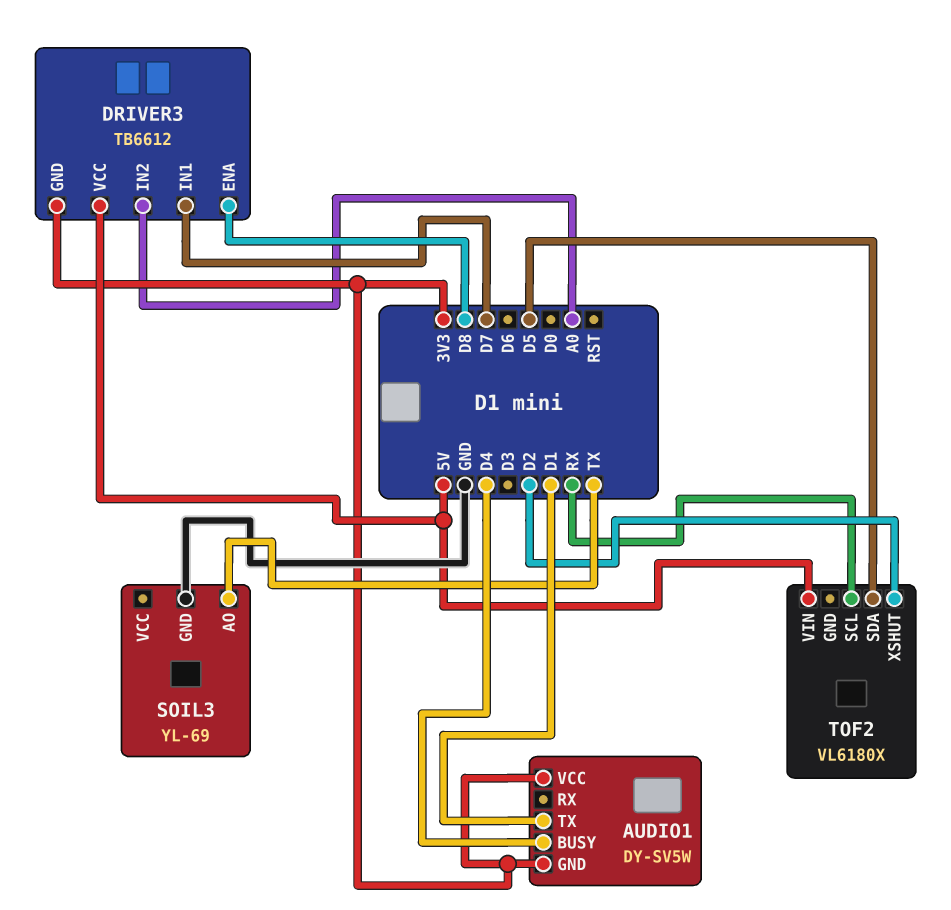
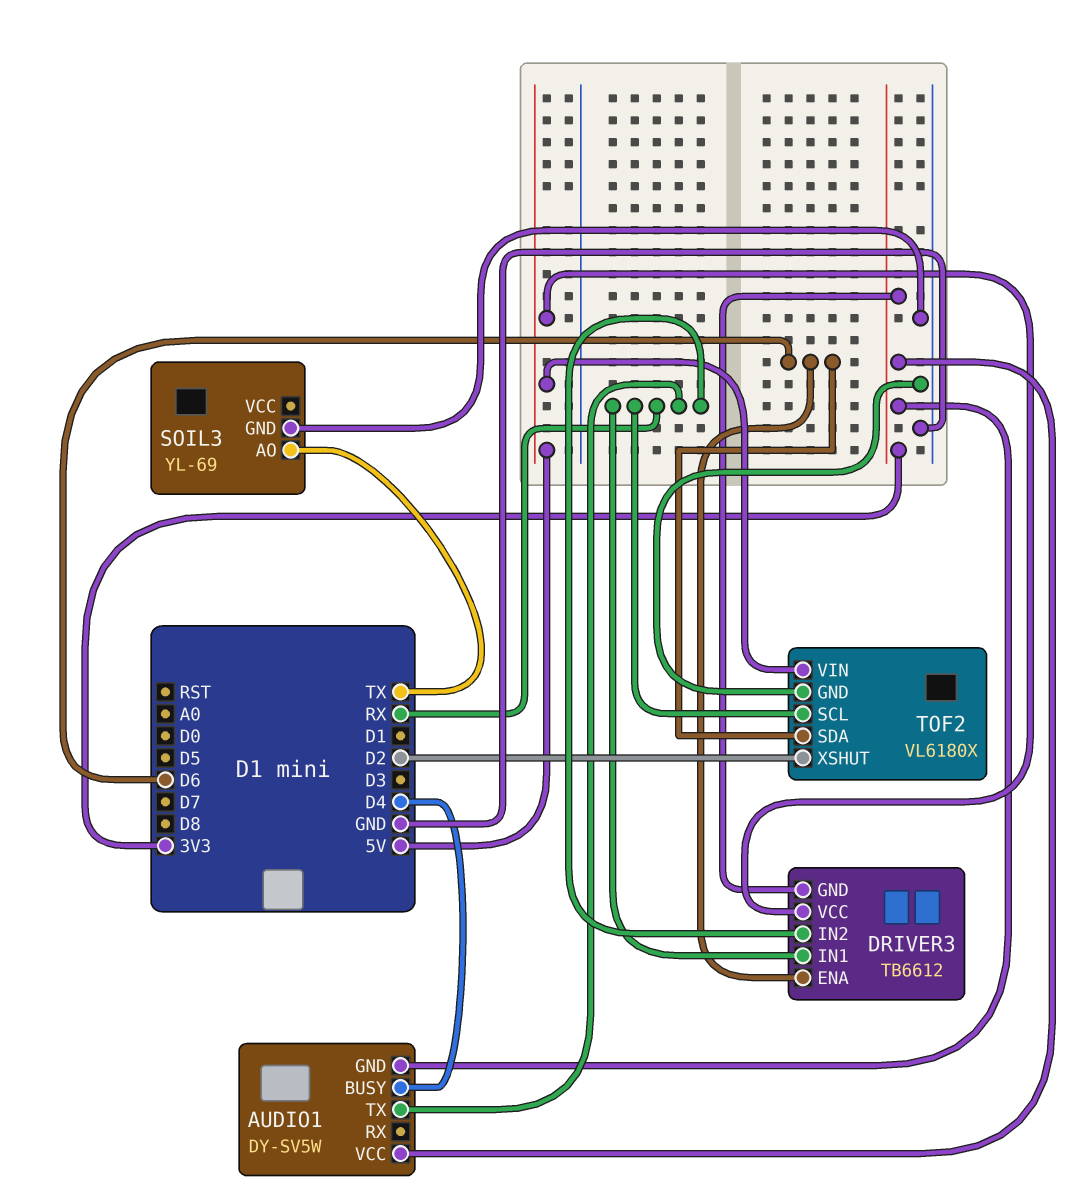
AUDIO1 pin TX: D1 -> RX
DRIVER3 pin ENA: D8 -> D6
DRIVER3 pin IN1: D7 -> RX
DRIVER3 pin IN2: A0 -> RX
TOF2 pin GND: none -> GND
TOF2 pin SDA: D5 -> D6

